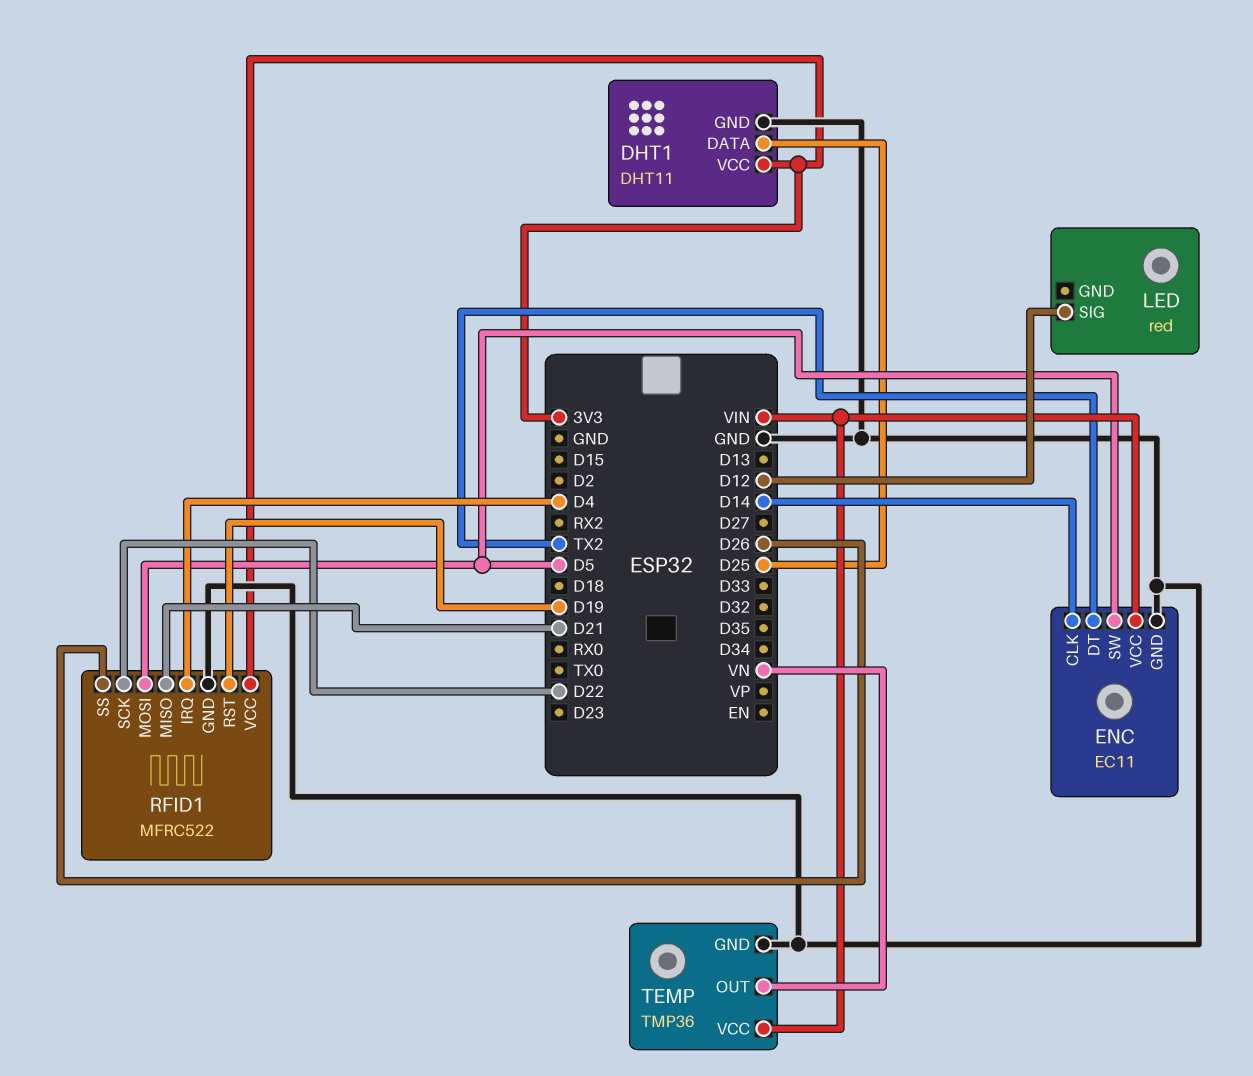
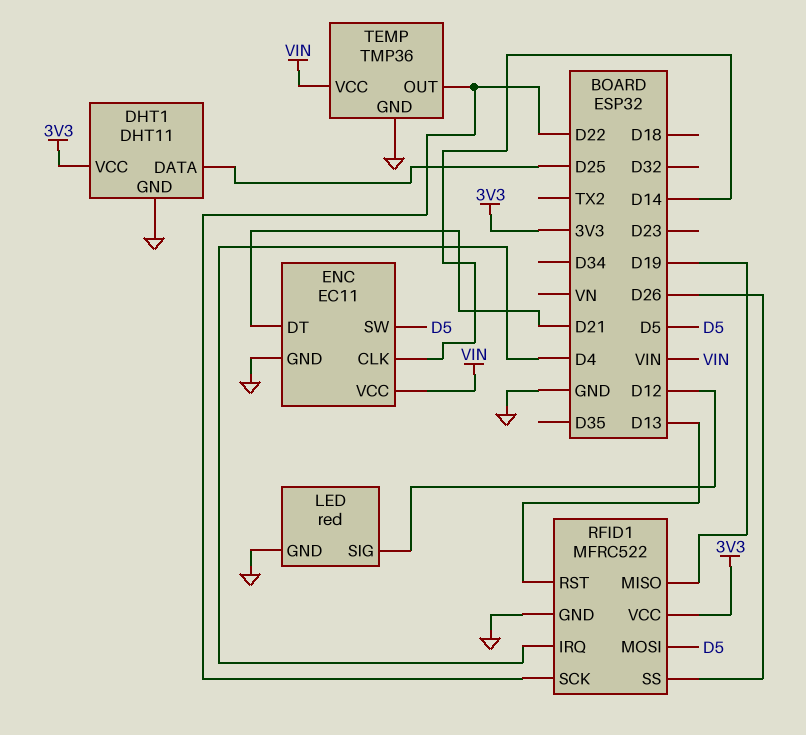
ENC pin DT: TX2 -> D21
LED pin GND: none -> GND
RFID1 pin MISO: D21 -> D19
RFID1 pin RST: D19 -> D13
TEMP pin OUT: VN -> D22

